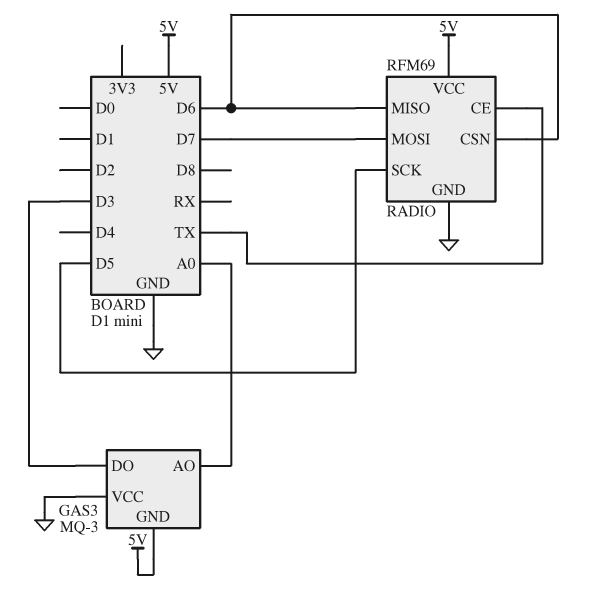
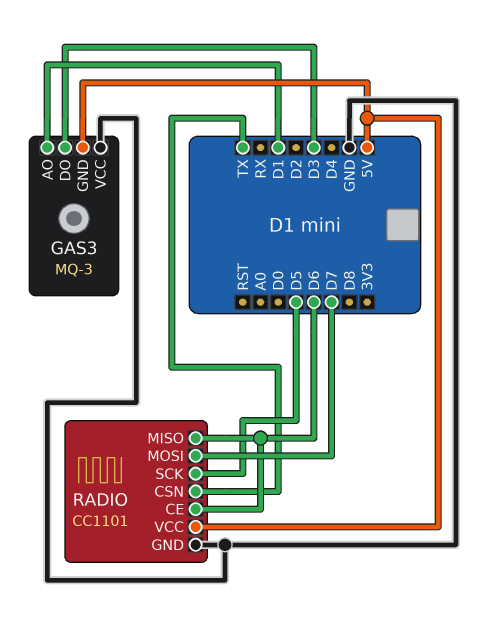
GAS3 pin AO: A0 -> D1
RADIO: RFM69 -> CC1101
RADIO pin CE: TX -> D6
RADIO pin CSN: D6 -> TX

